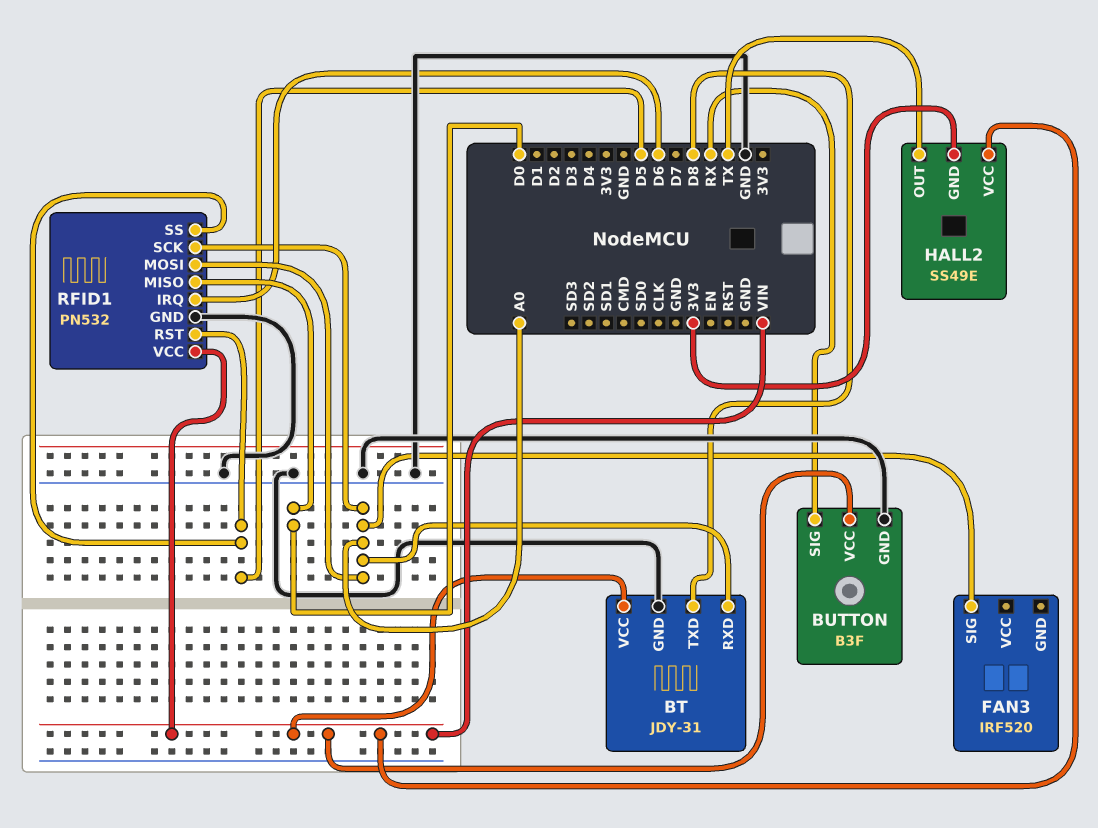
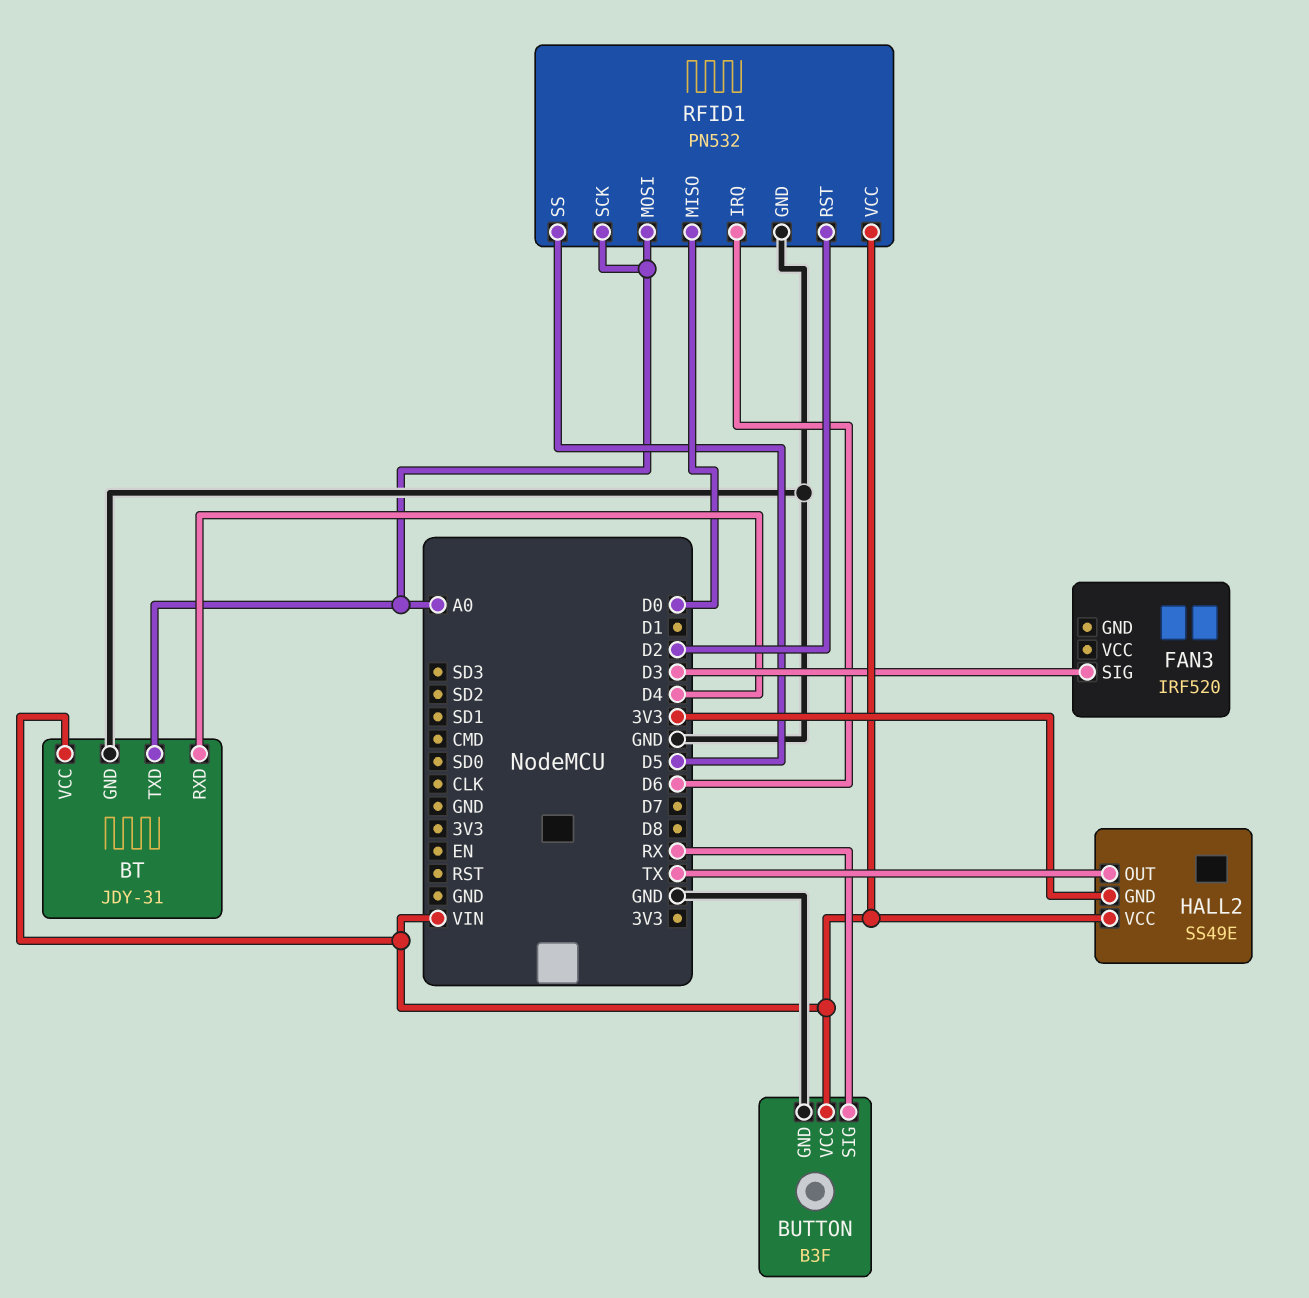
BT pin RXD: A0 -> D4
BT pin TXD: D8 -> A0
FAN3 pin SIG: A0 -> D3
RFID1 pin RST: D5 -> D2

